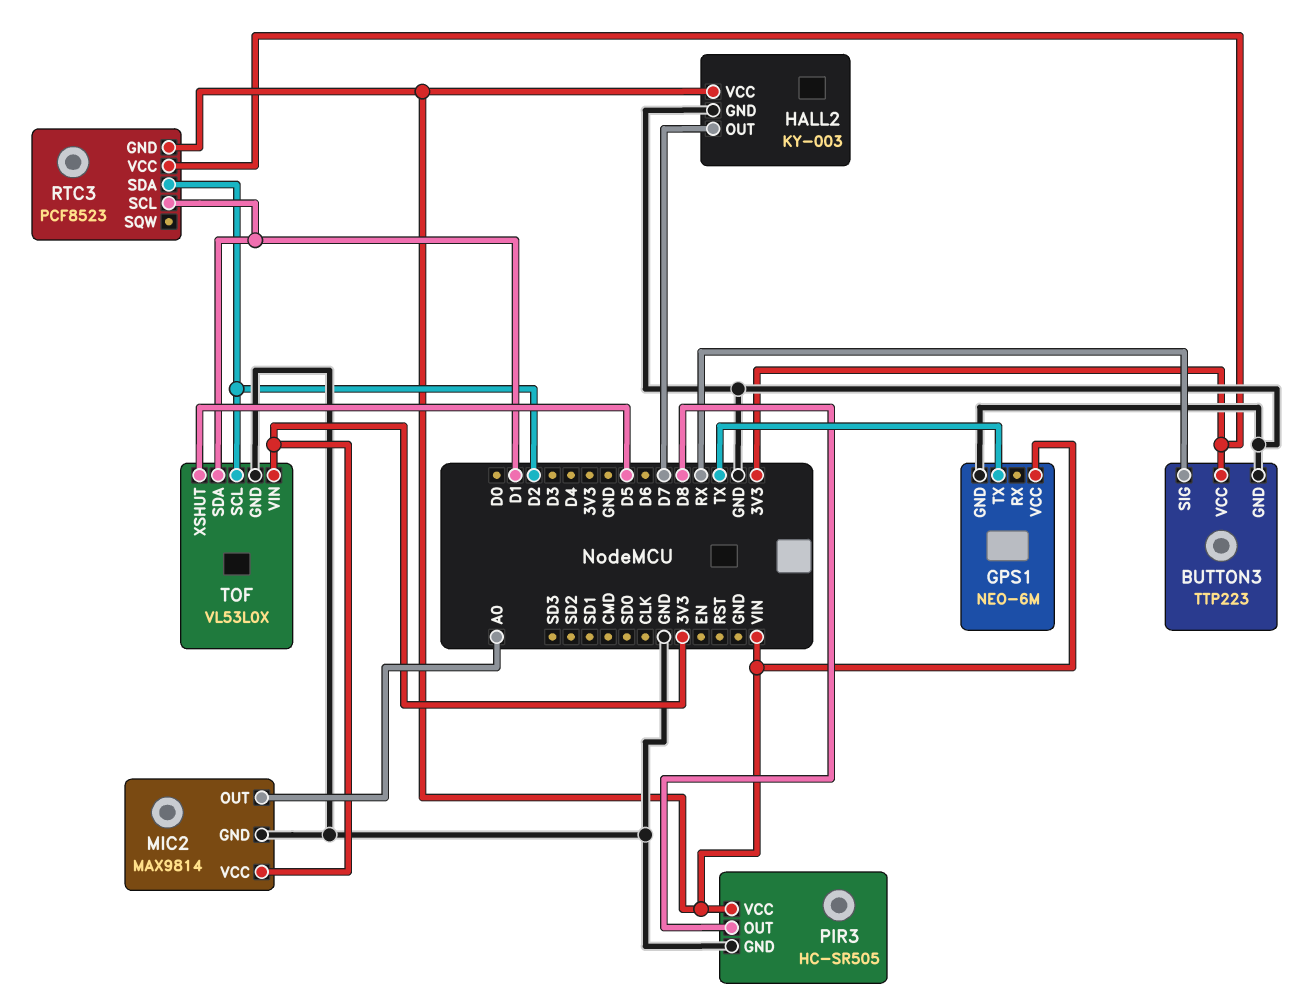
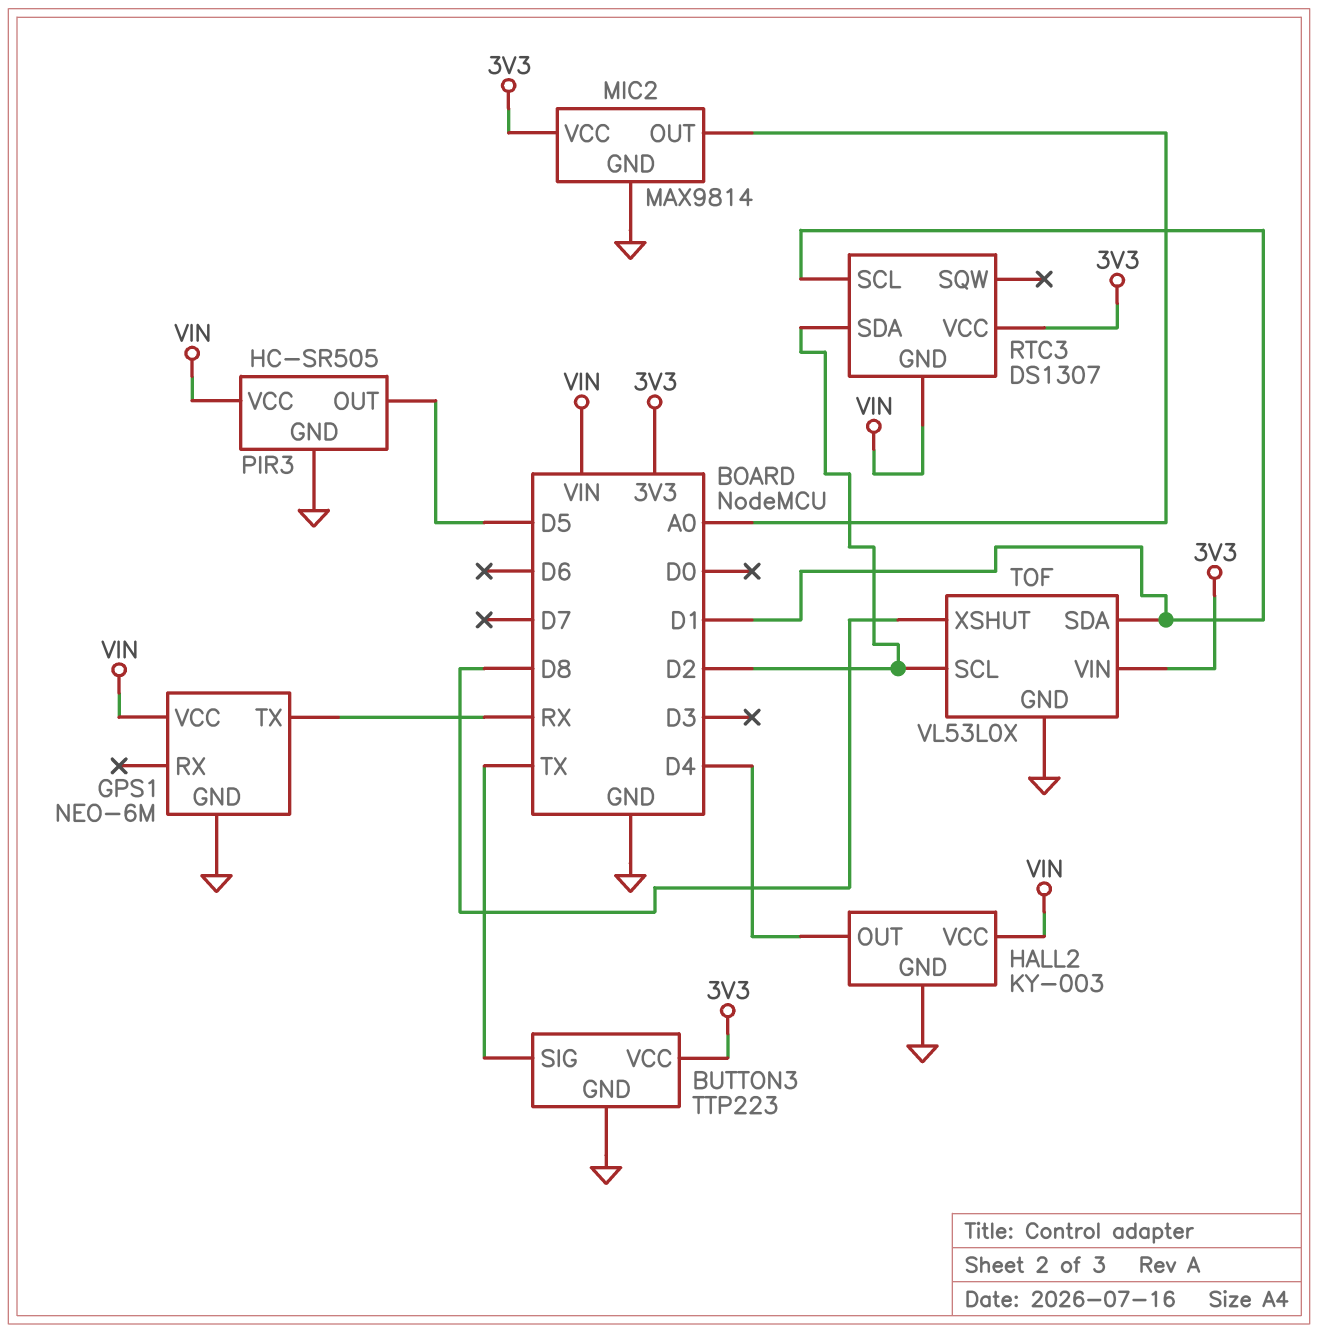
BUTTON3 pin SIG: RX -> TX
GPS1 pin TX: TX -> RX
HALL2 pin OUT: D7 -> D4
PIR3 pin OUT: D8 -> D5
RTC3: PCF8523 -> DS1307
TOF pin XSHUT: D5 -> D8

